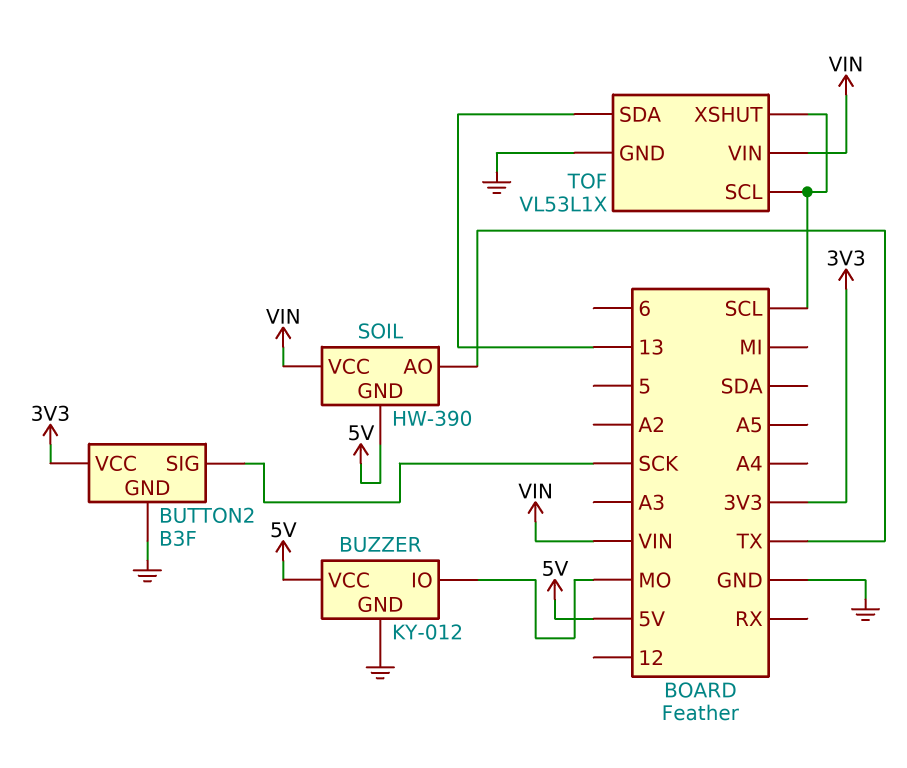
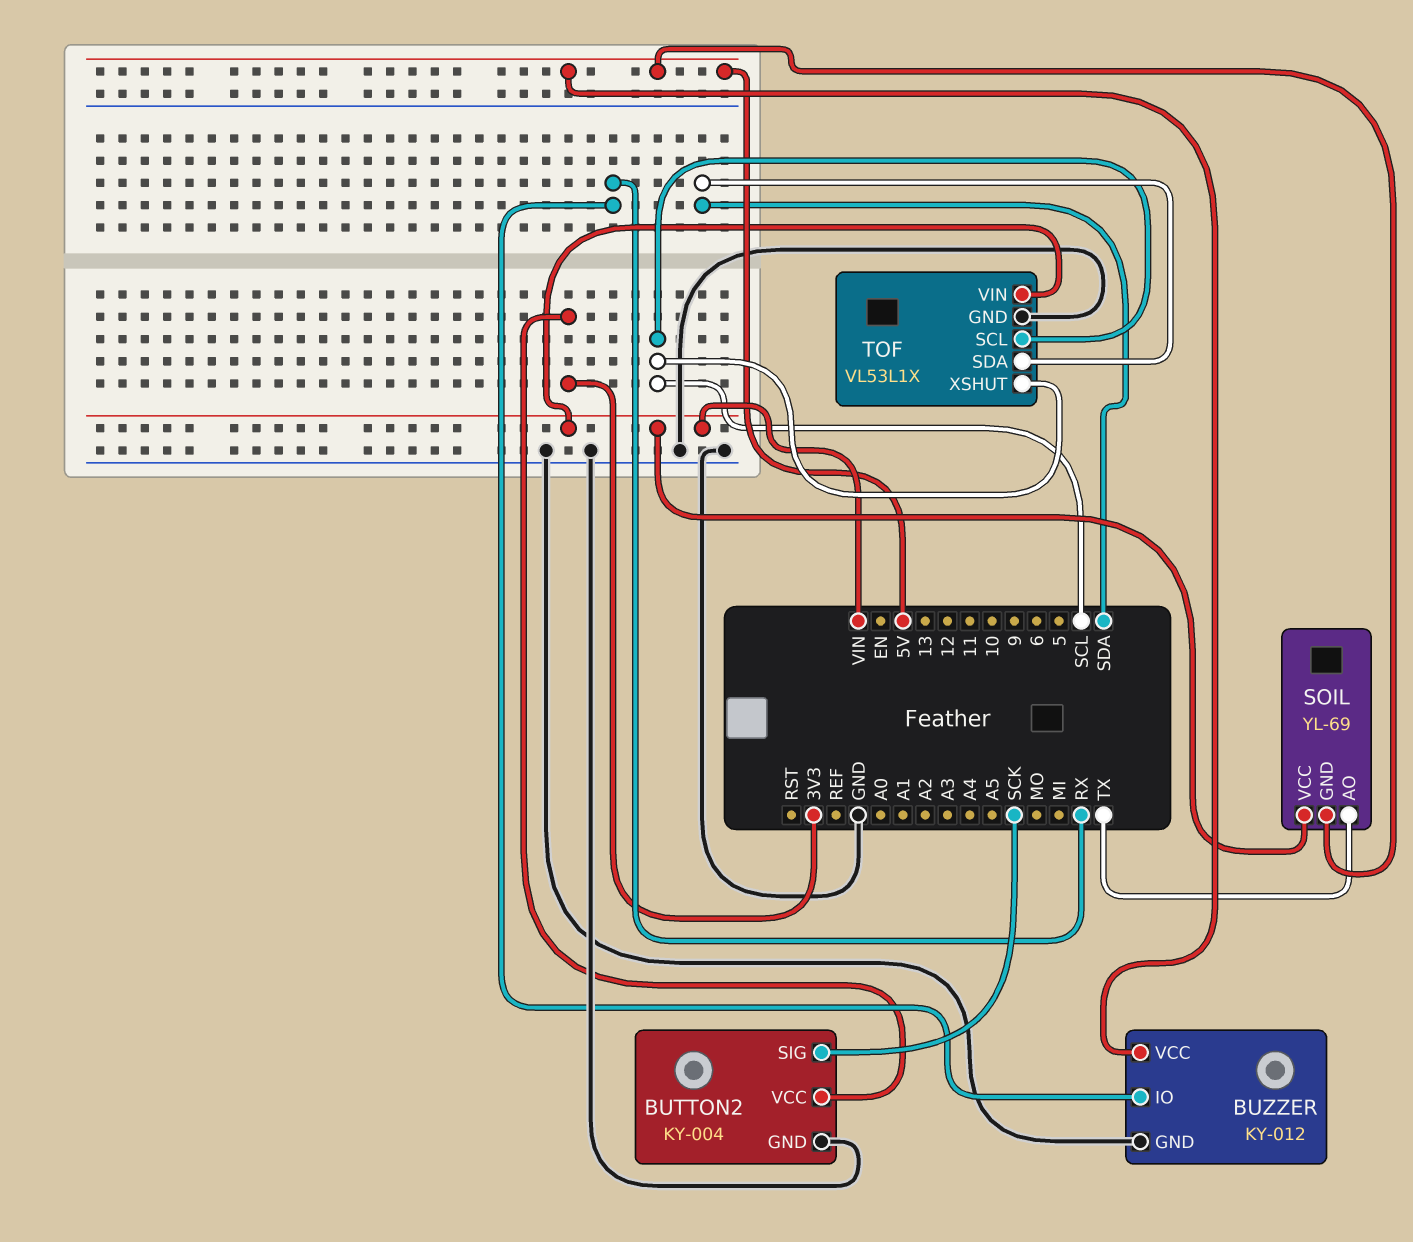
BUTTON2: B3F -> KY-004
BUZZER pin IO: MO -> RX
SOIL: HW-390 -> YL-69
TOF pin SDA: 13 -> SDA

